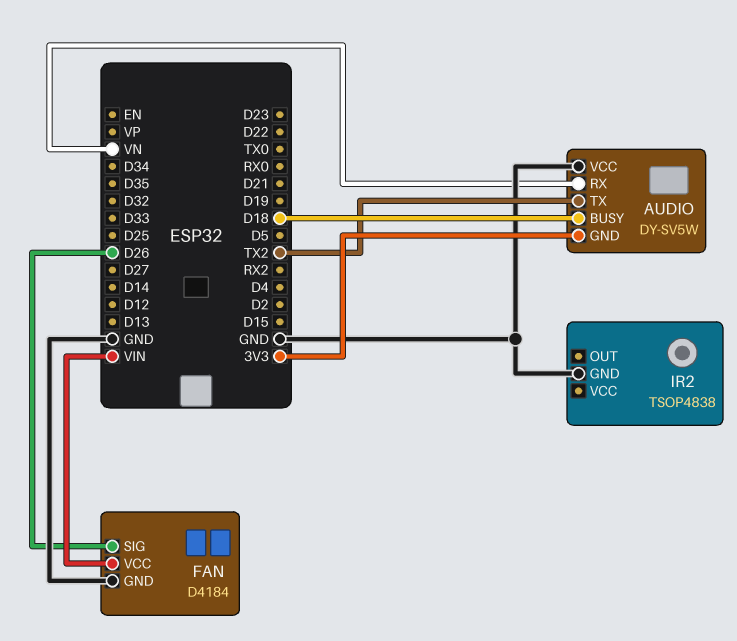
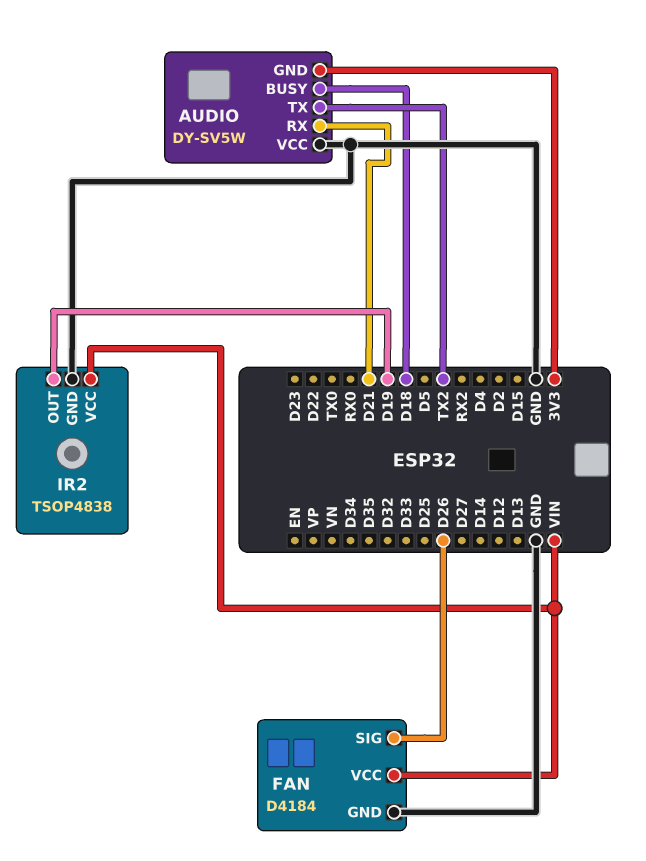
AUDIO pin RX: VN -> D21
IR2 pin OUT: none -> D19
IR2 pin VCC: none -> VIN

